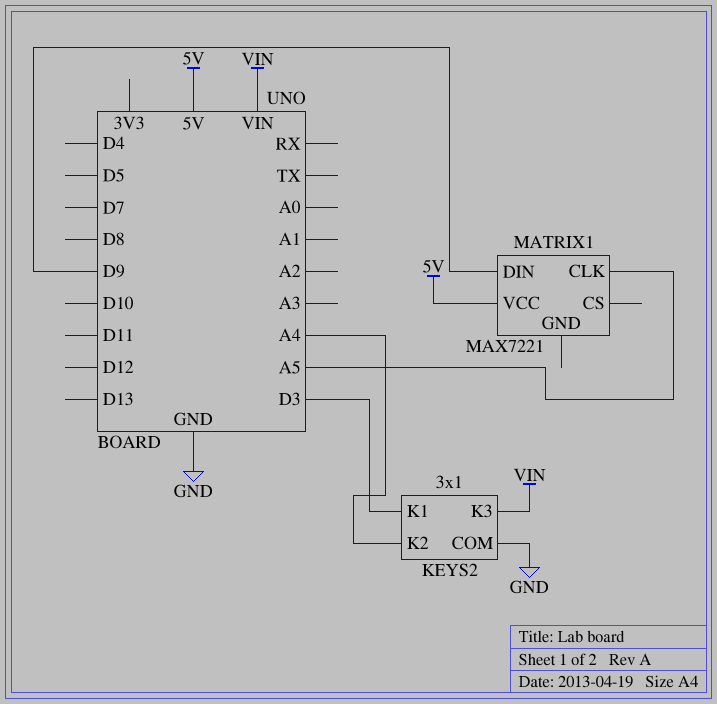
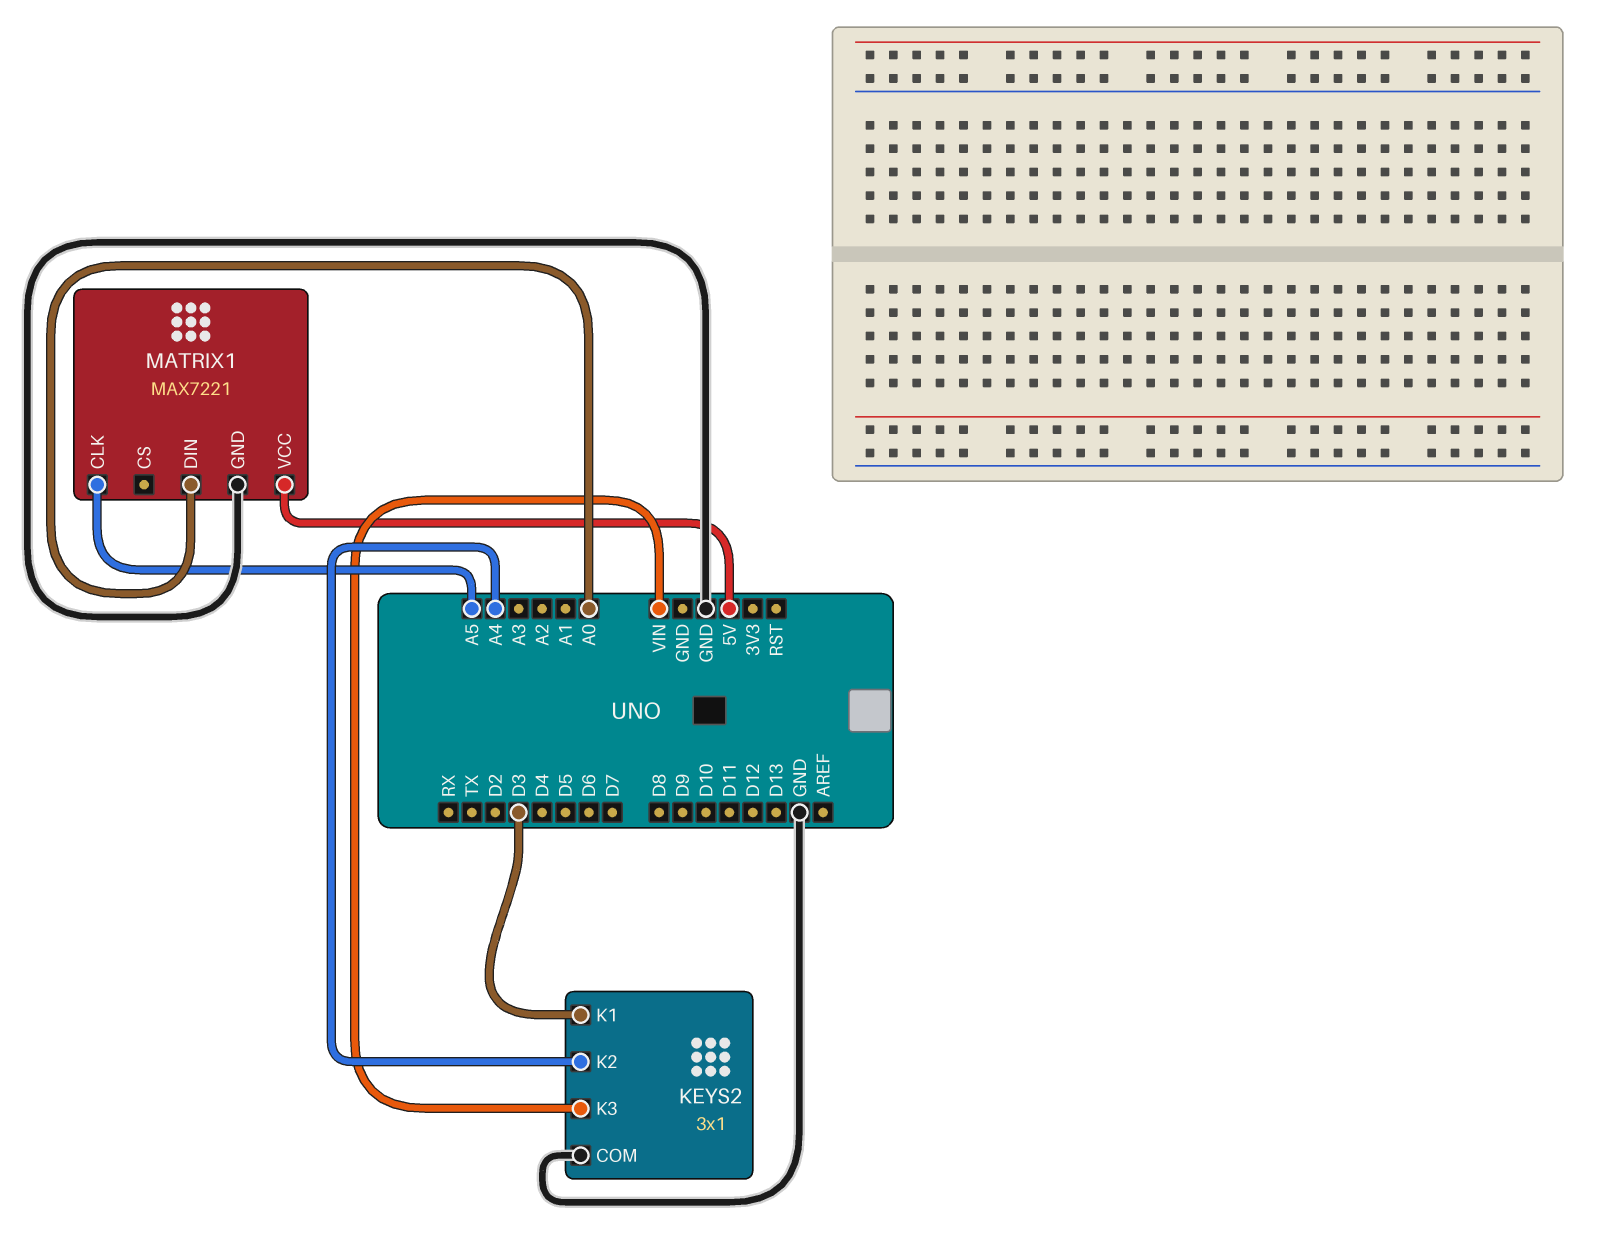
MATRIX1 pin DIN: D9 -> A0
MATRIX1 pin GND: none -> GND

